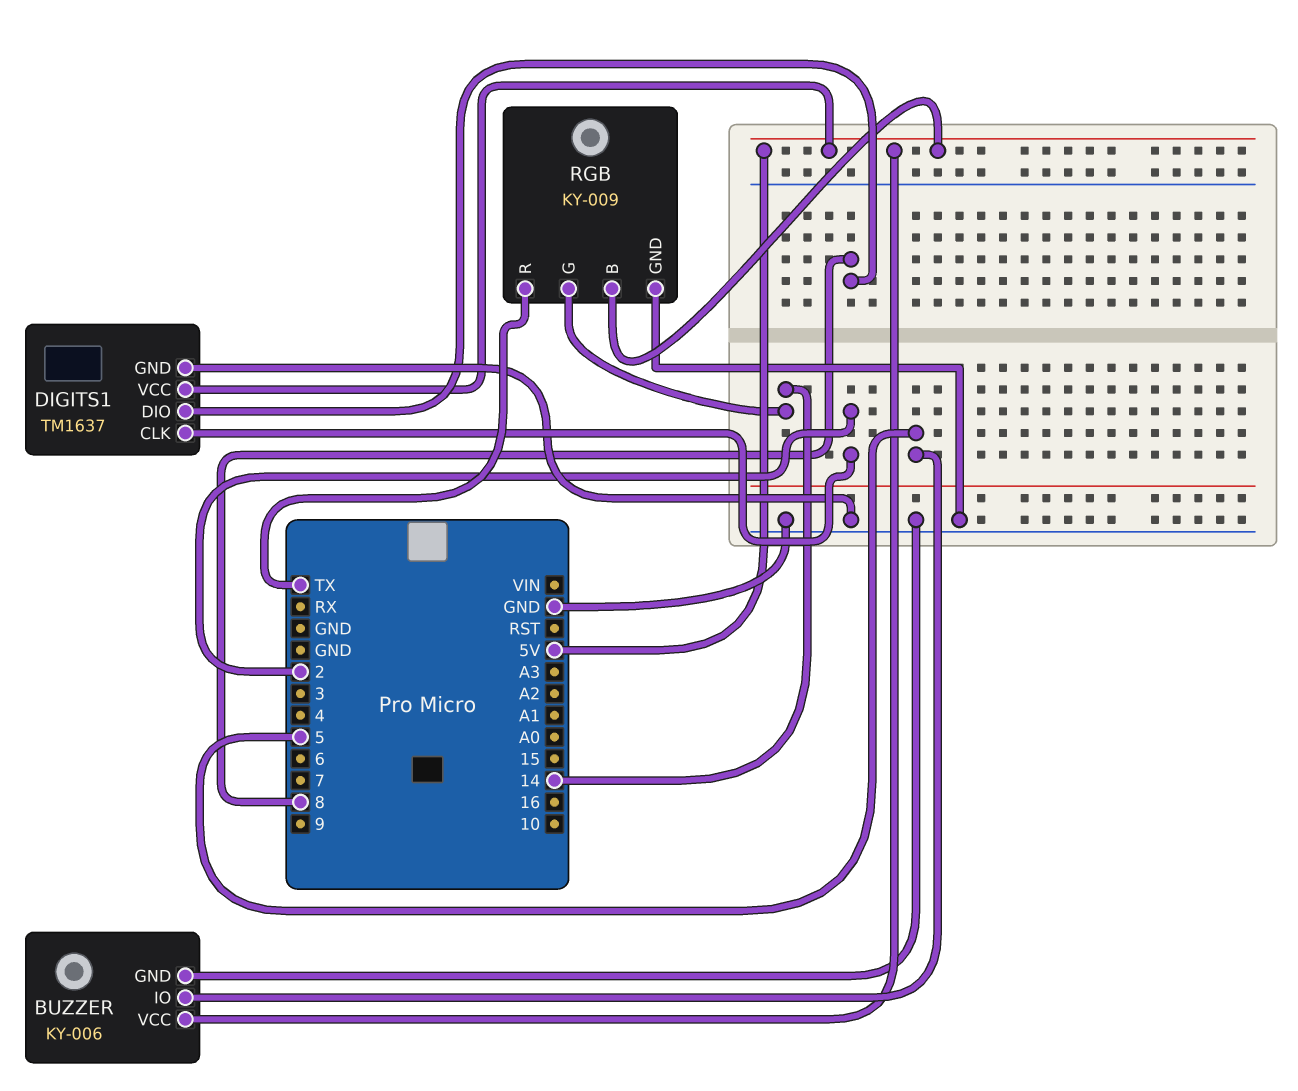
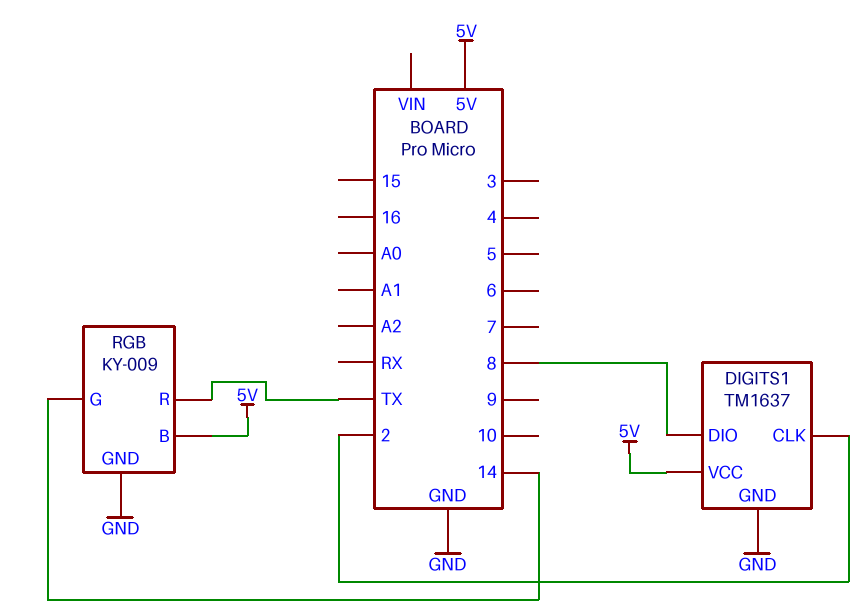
BUZZER: KY-006 -> none
BUZZER pin GND: GND -> none
BUZZER pin IO: 5 -> none
BUZZER pin VCC: 5V -> none

